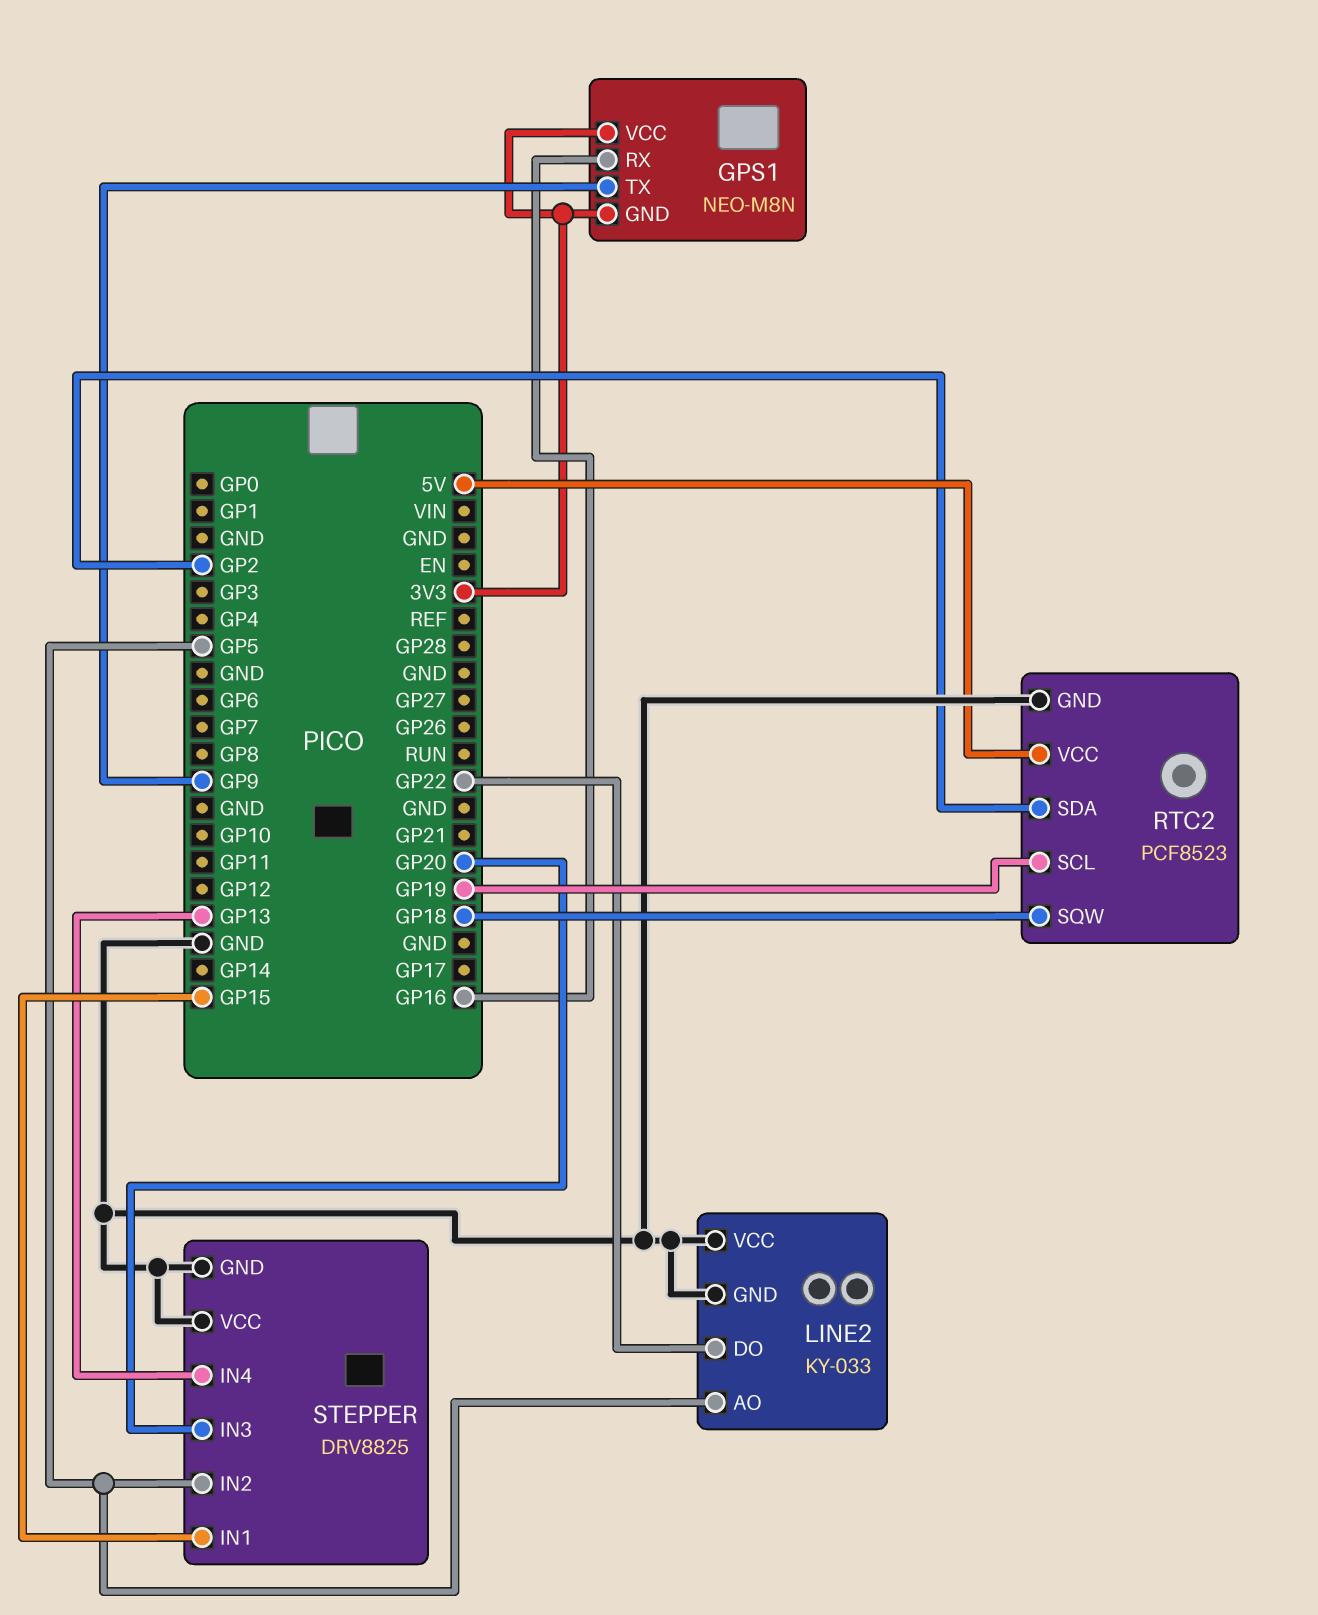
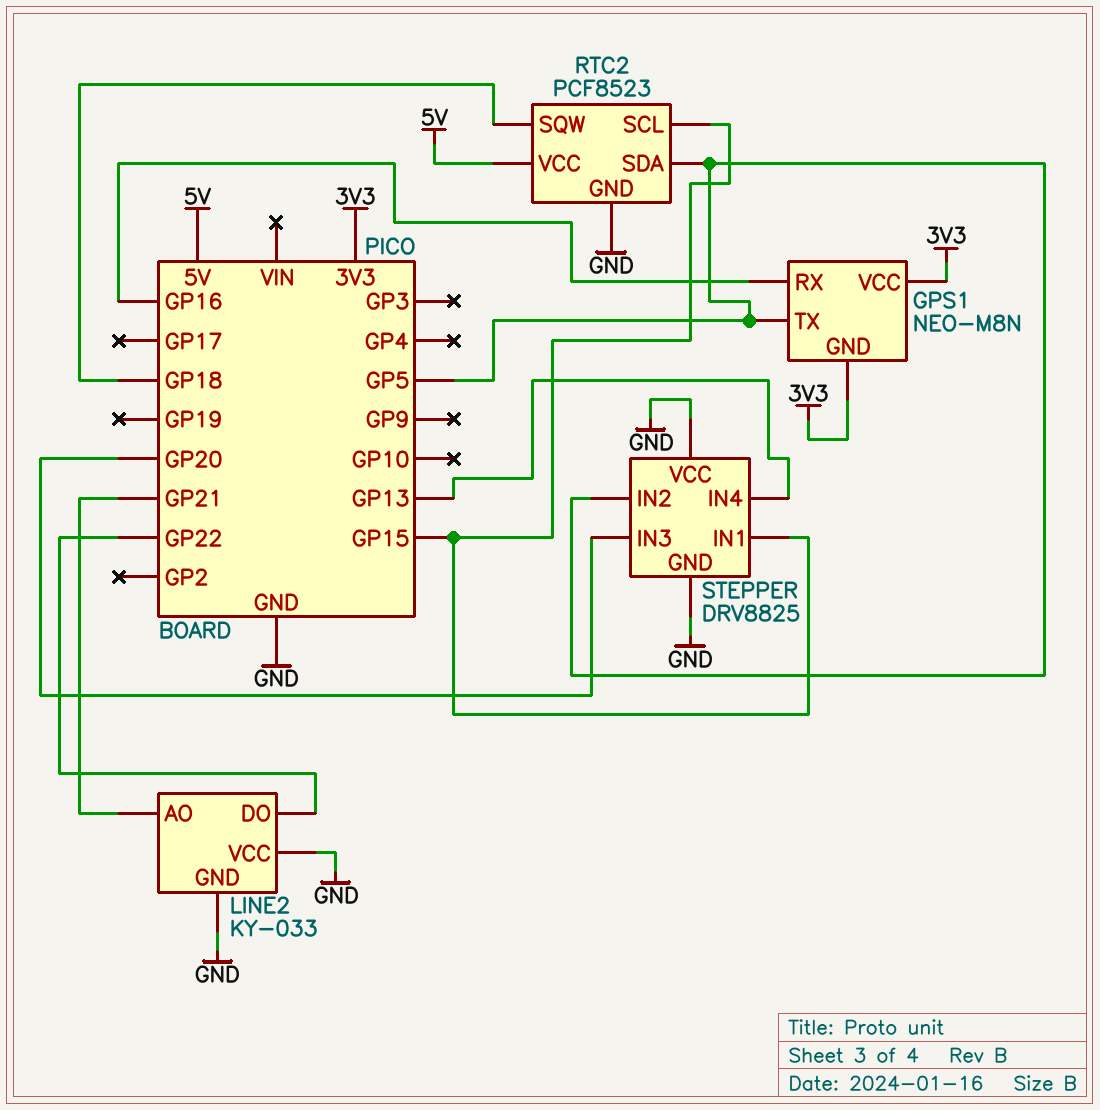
GPS1 pin TX: GP9 -> GP5
LINE2 pin AO: GP5 -> GP21
RTC2 pin SCL: GP19 -> GP15
RTC2 pin SDA: GP2 -> GP5

